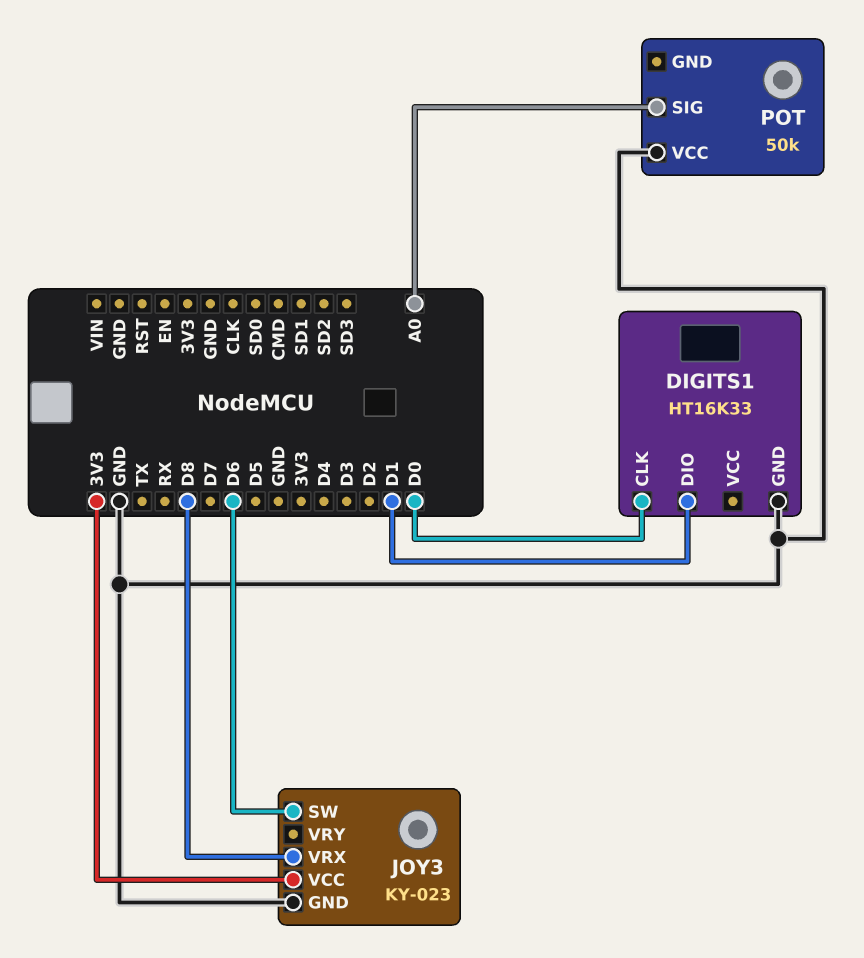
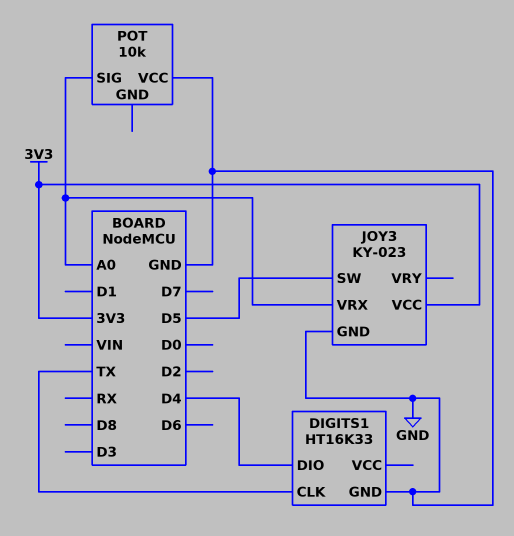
DIGITS1 pin CLK: D0 -> TX
DIGITS1 pin DIO: D1 -> D4
JOY3 pin SW: D6 -> D5
JOY3 pin VRX: D8 -> A0
POT: 50k -> 10k

